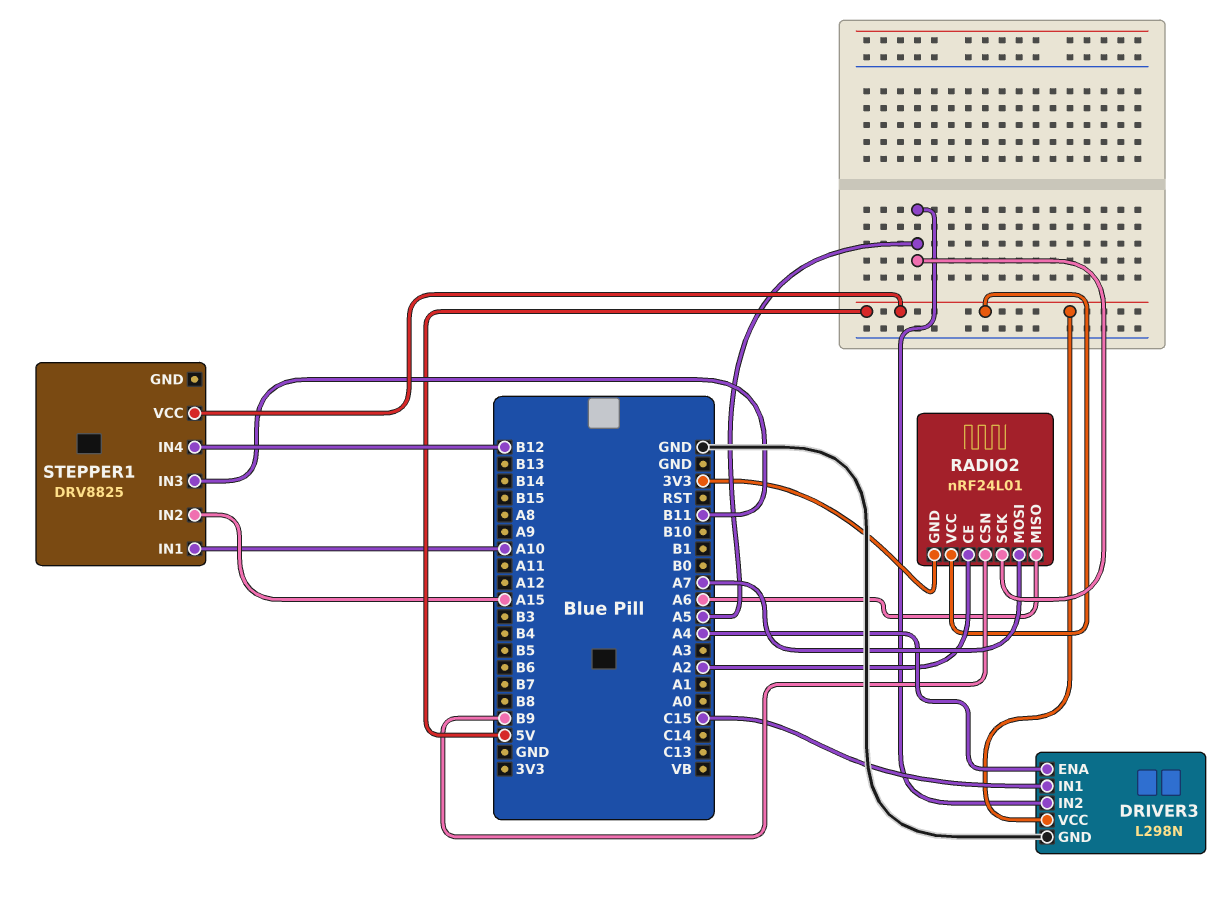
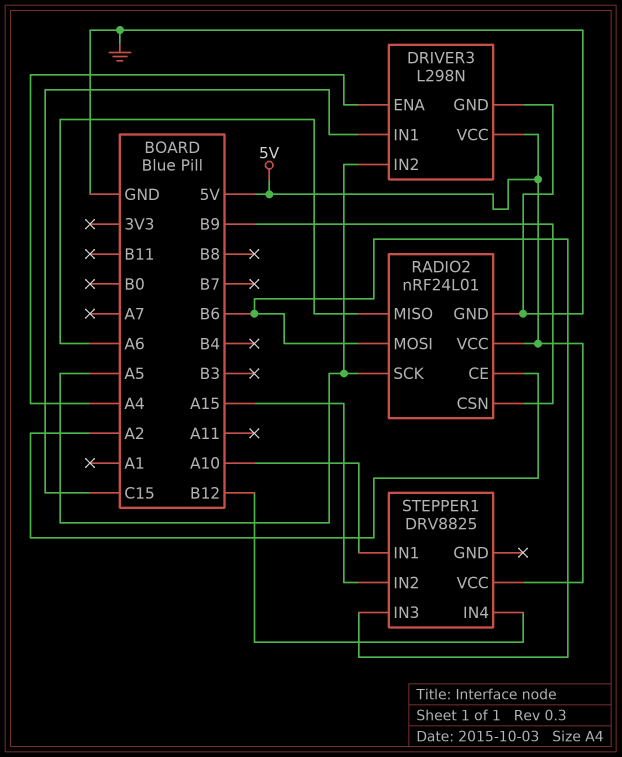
RADIO2 pin GND: 3V3 -> GND
RADIO2 pin MOSI: A7 -> B6
STEPPER1 pin IN3: B11 -> B6

